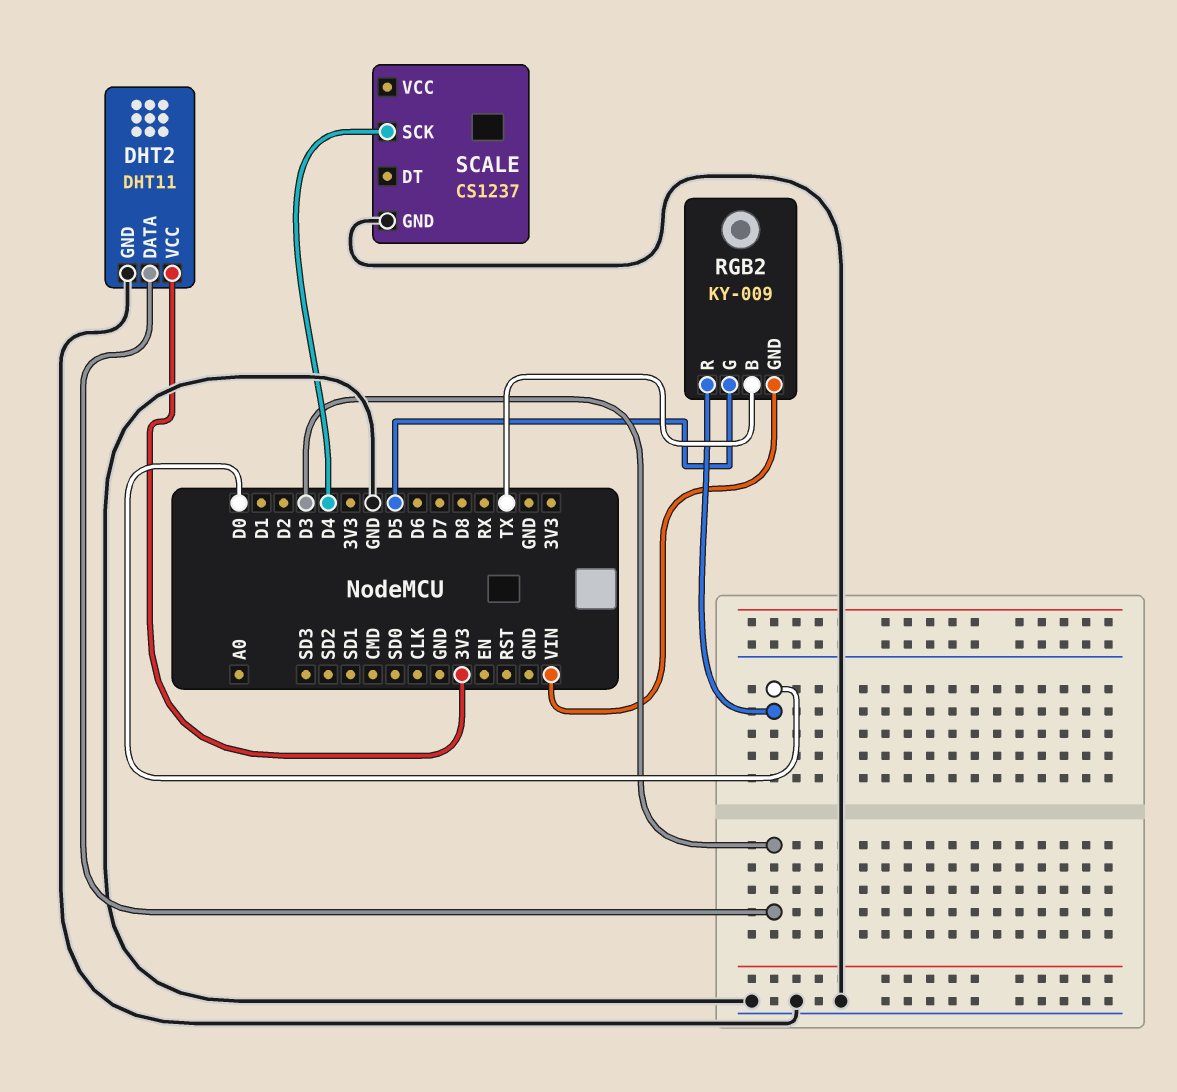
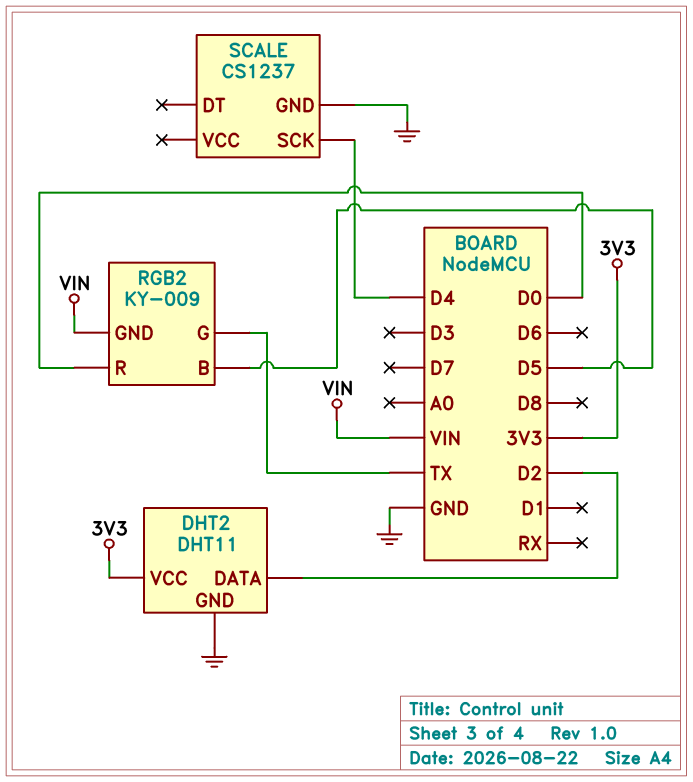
DHT2 pin DATA: D3 -> D2
RGB2 pin B: TX -> D5
RGB2 pin G: D5 -> TX

